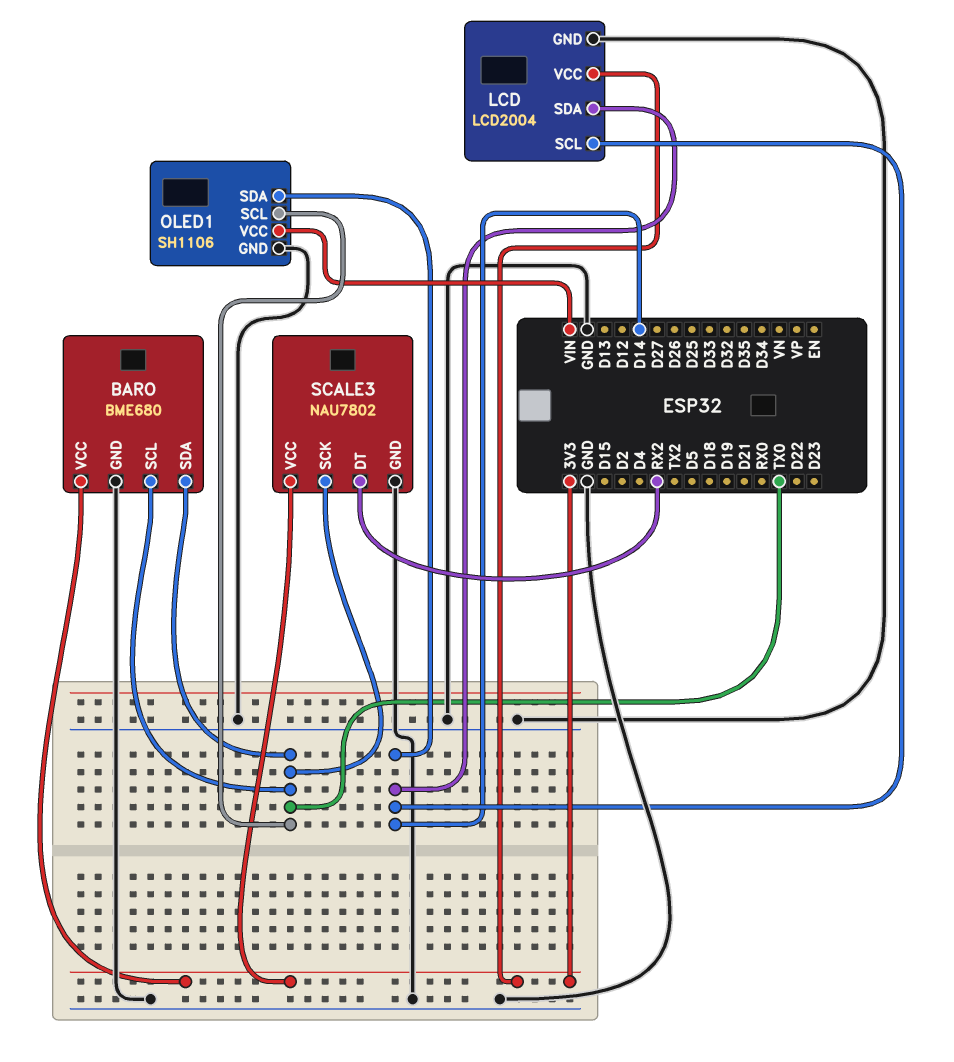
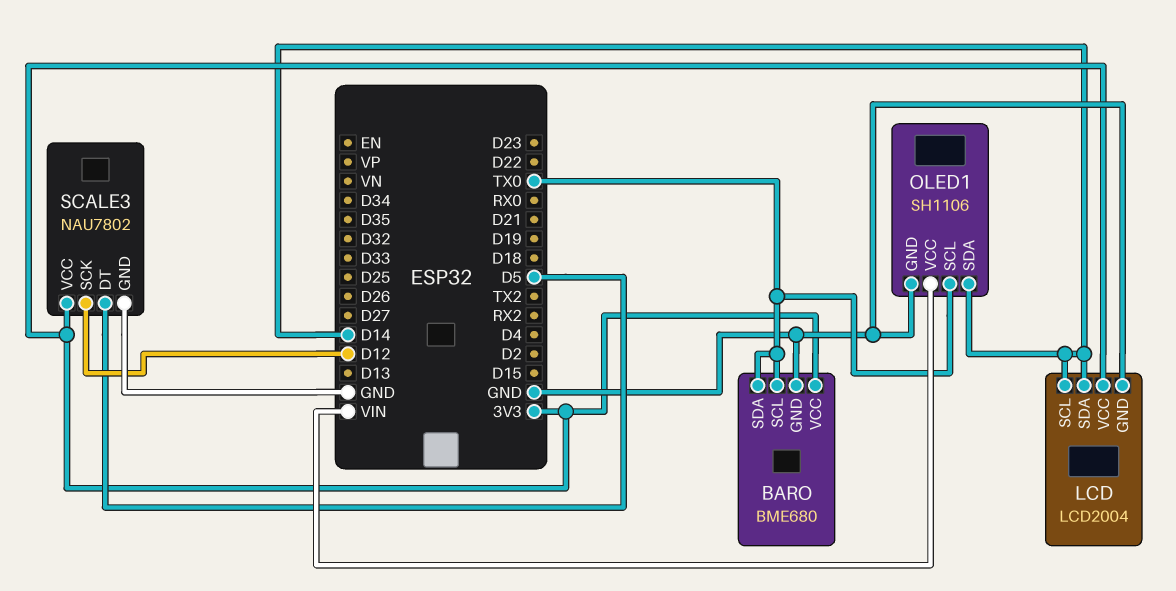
SCALE3 pin DT: RX2 -> D5
SCALE3 pin SCK: TX0 -> D12

